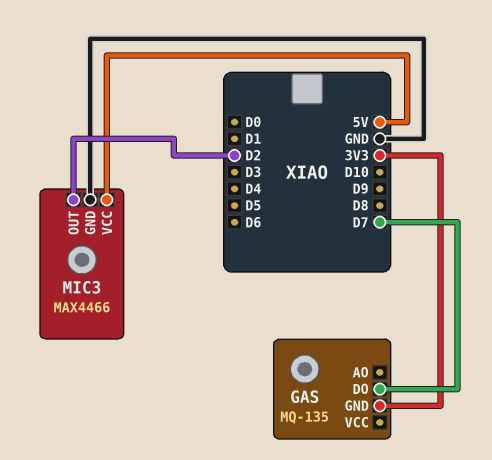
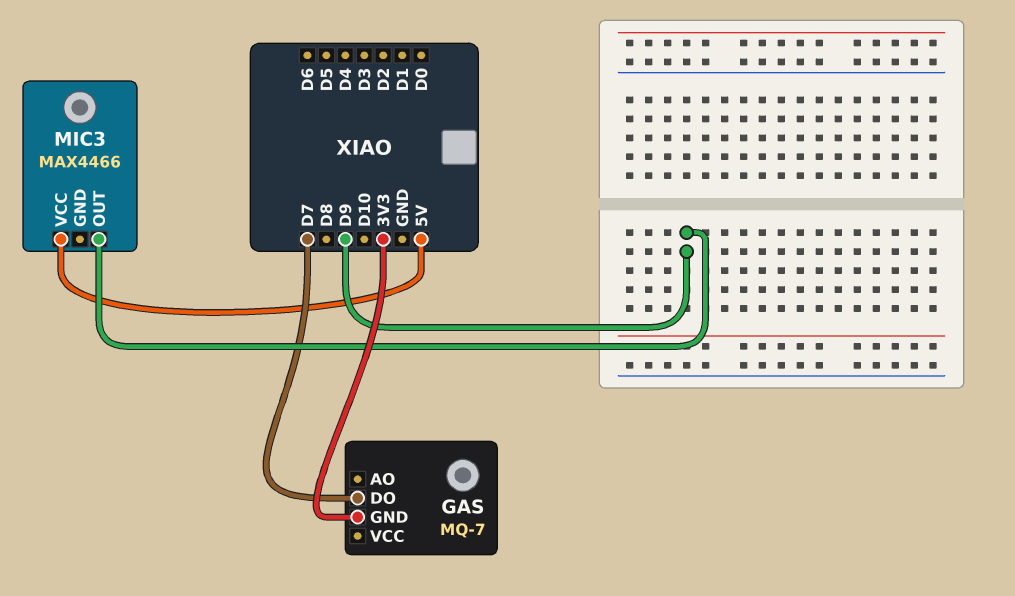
GAS: MQ-135 -> MQ-7
MIC3 pin GND: GND -> none
MIC3 pin OUT: D2 -> D9

